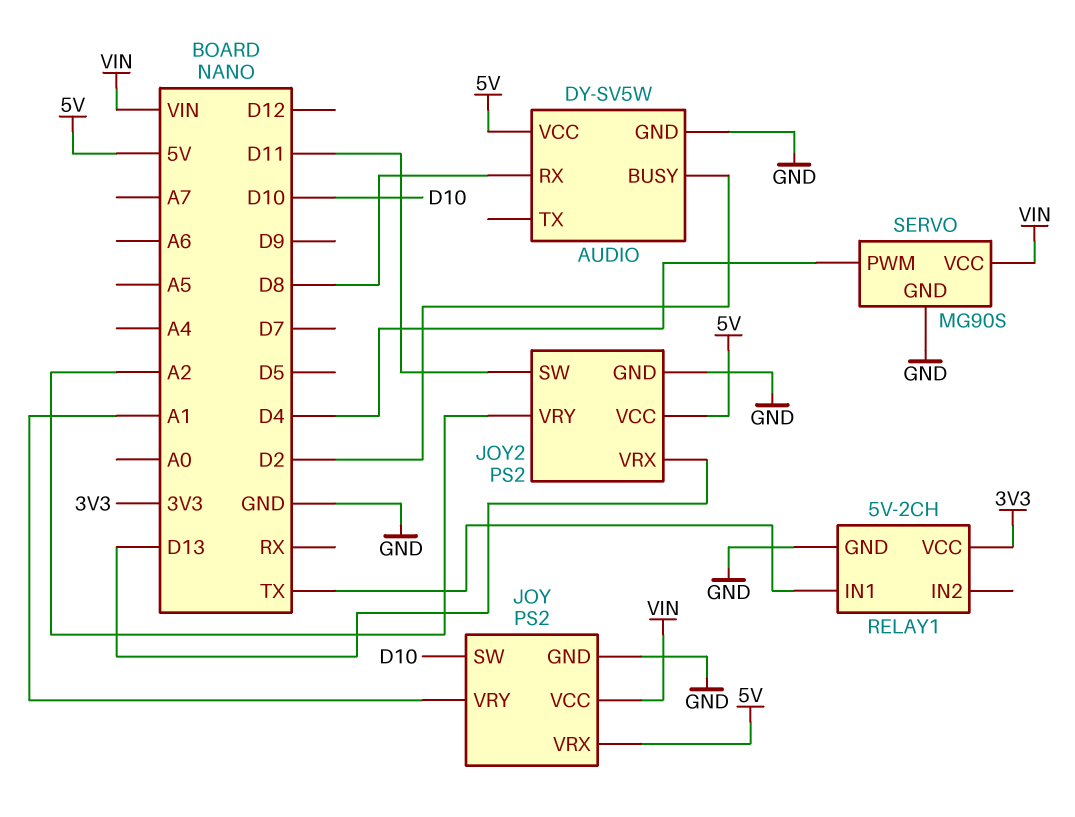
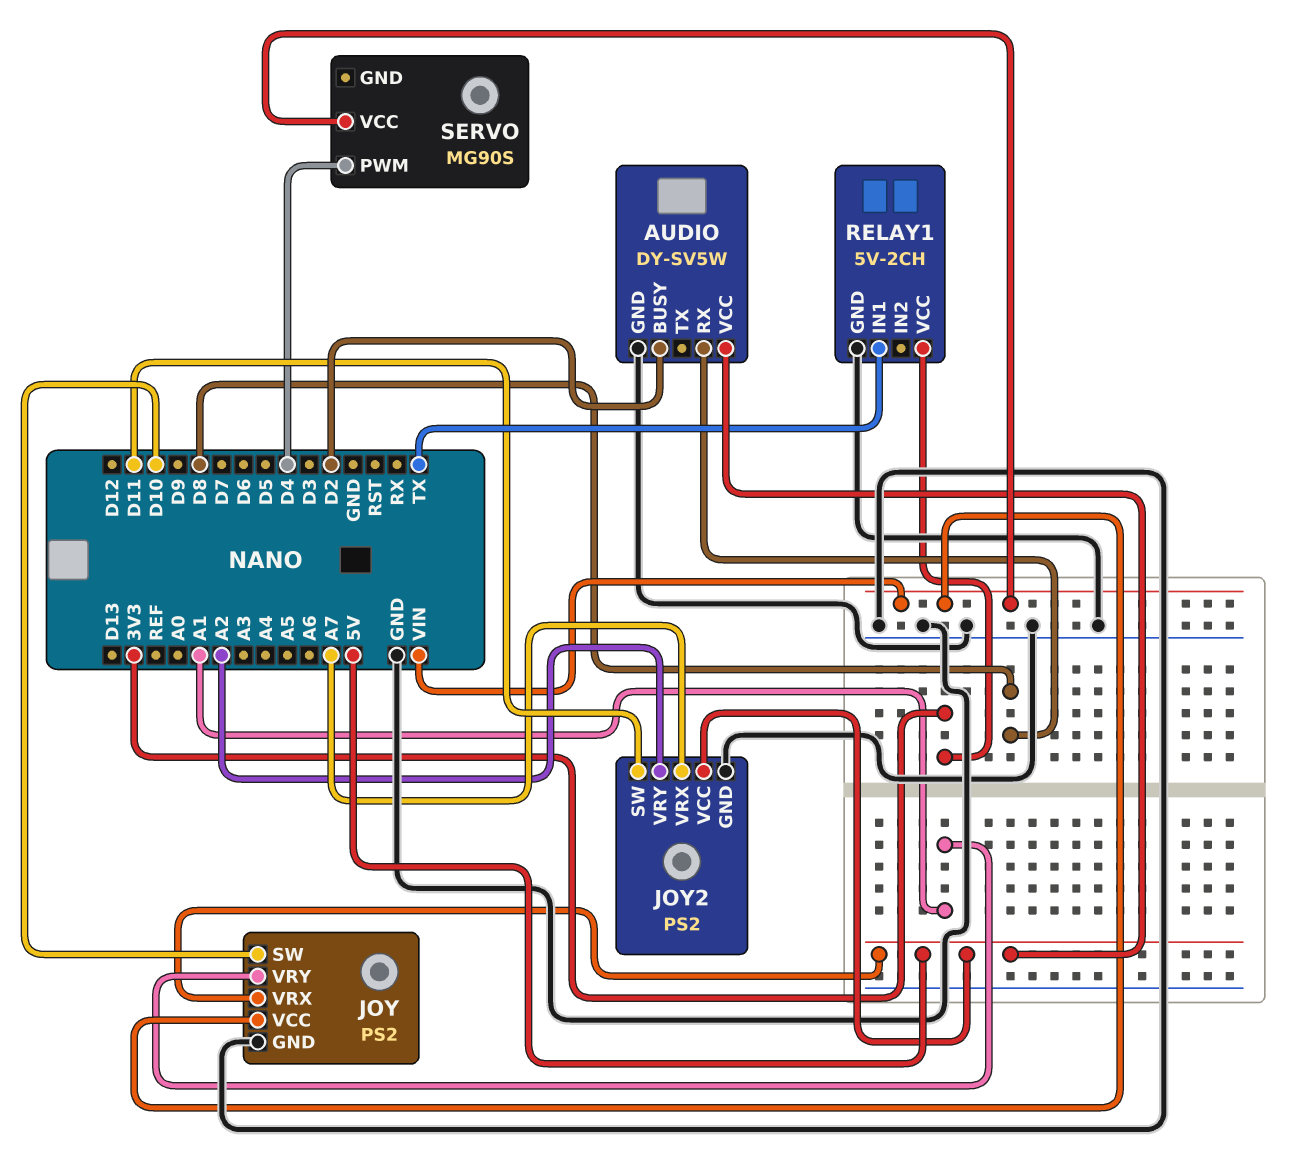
JOY2 pin VRX: D13 -> A7
SERVO pin GND: GND -> none

